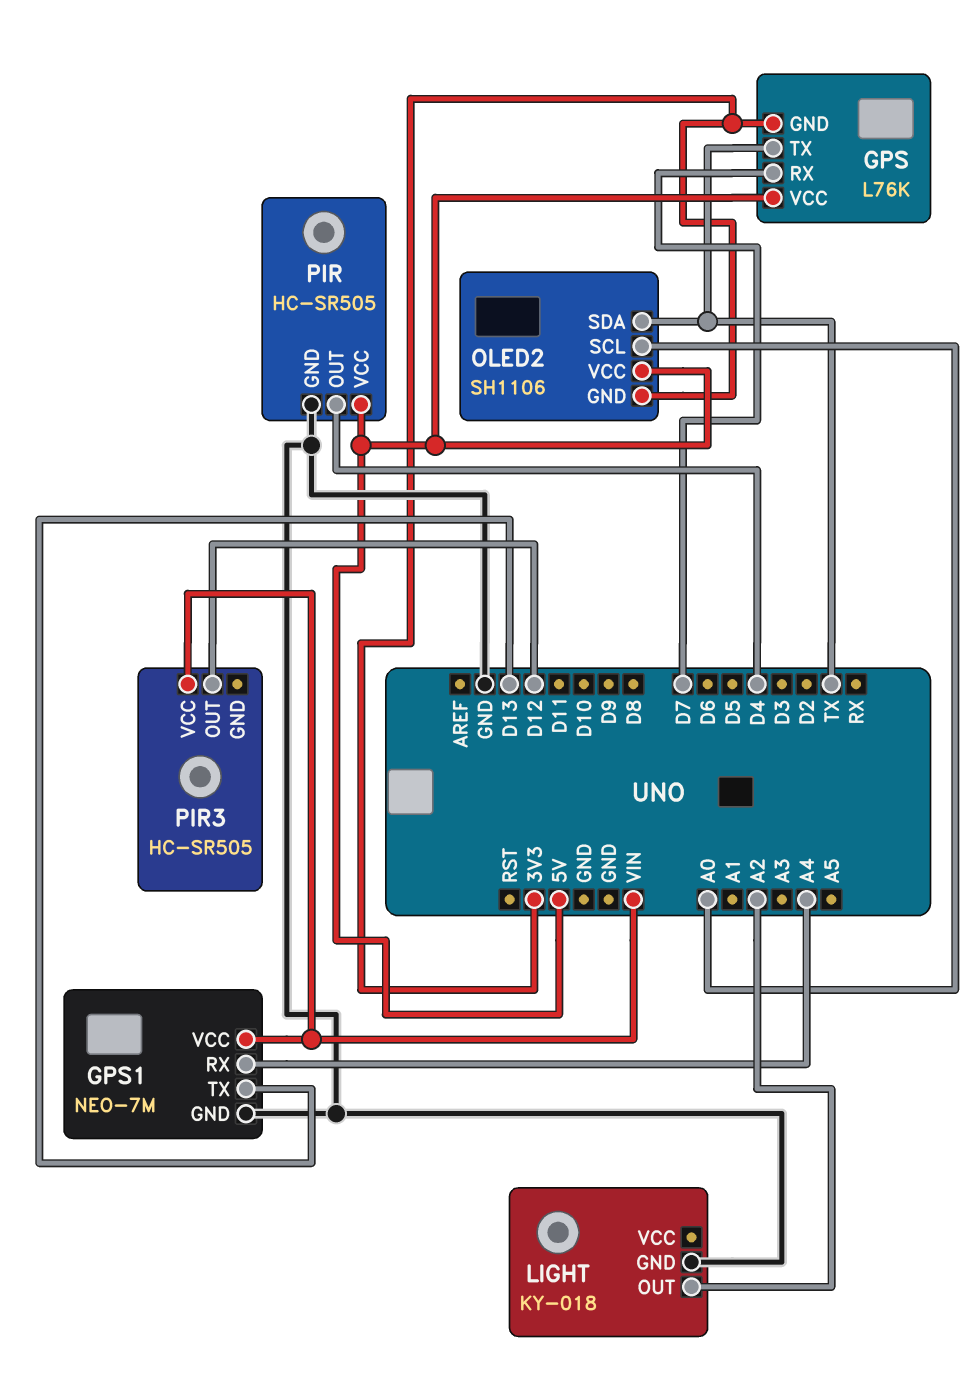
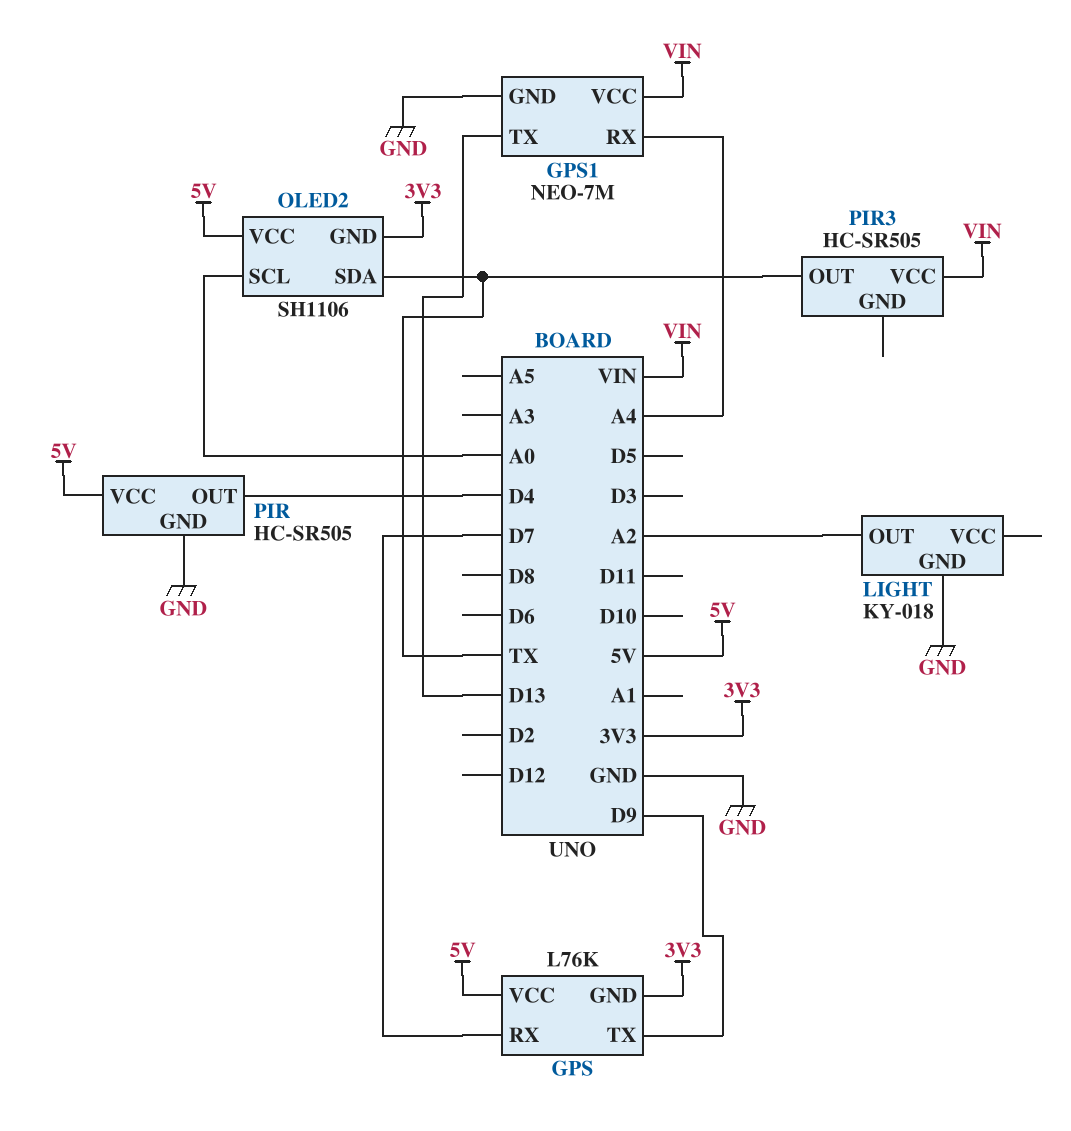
GPS pin TX: TX -> D9
PIR3 pin OUT: D12 -> TX

